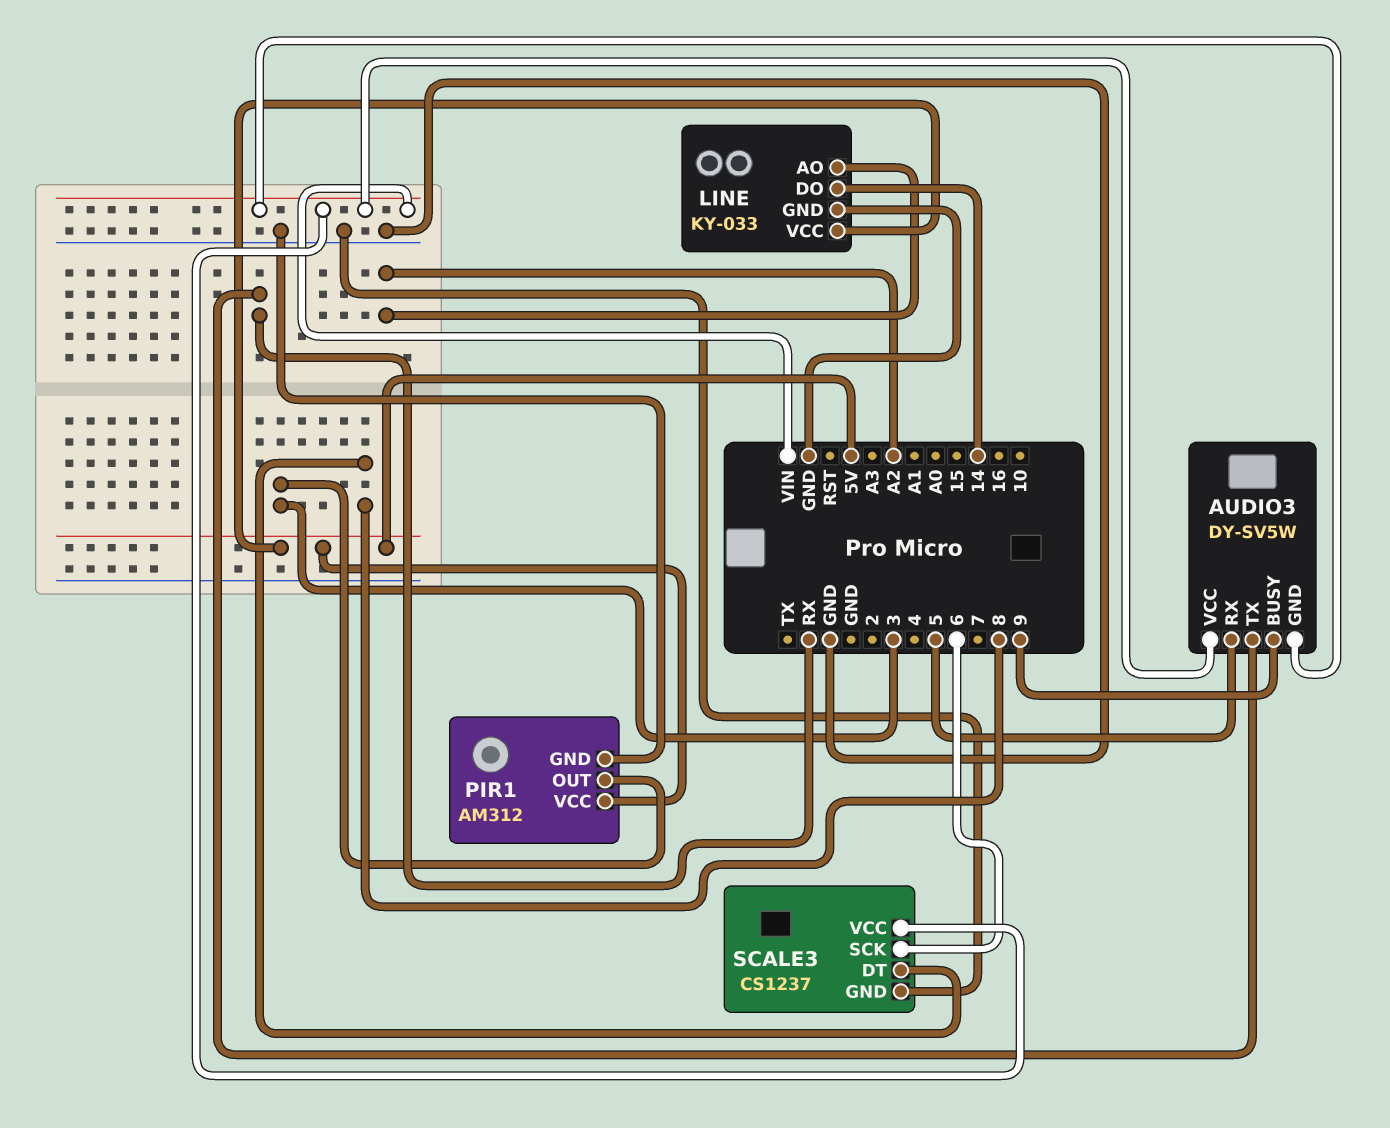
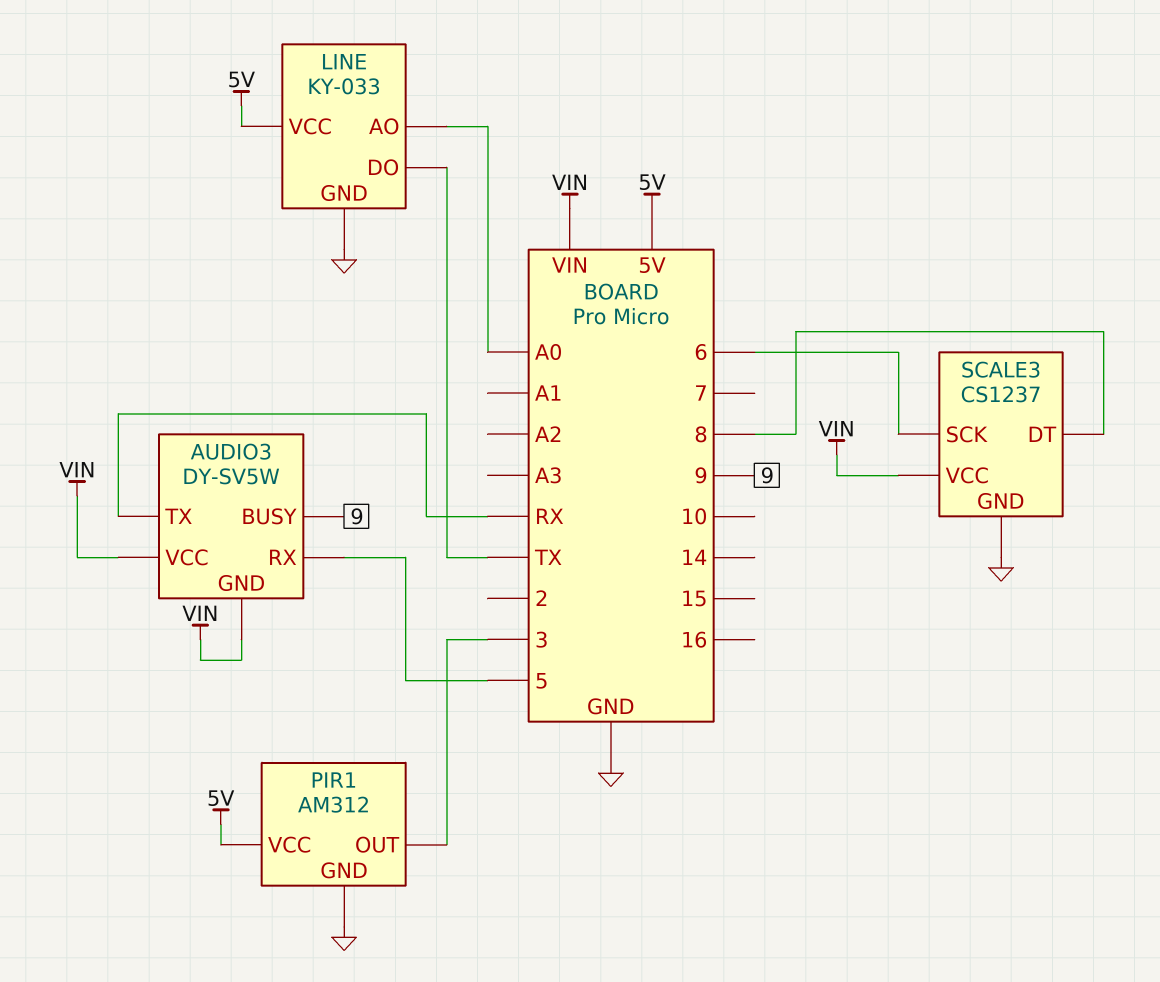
LINE pin AO: A2 -> A0
LINE pin DO: 14 -> TX

